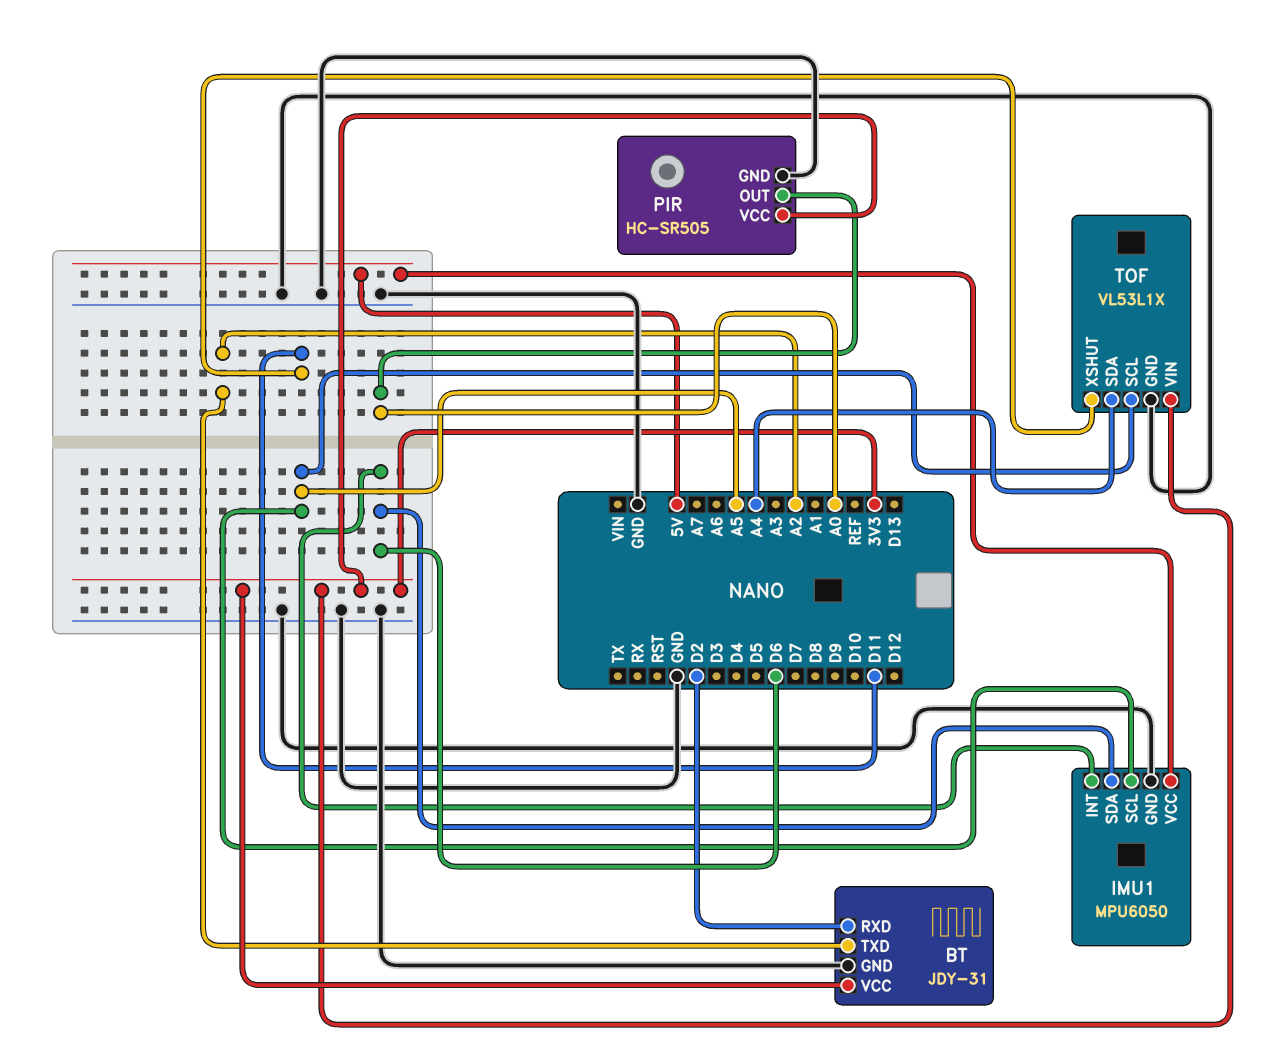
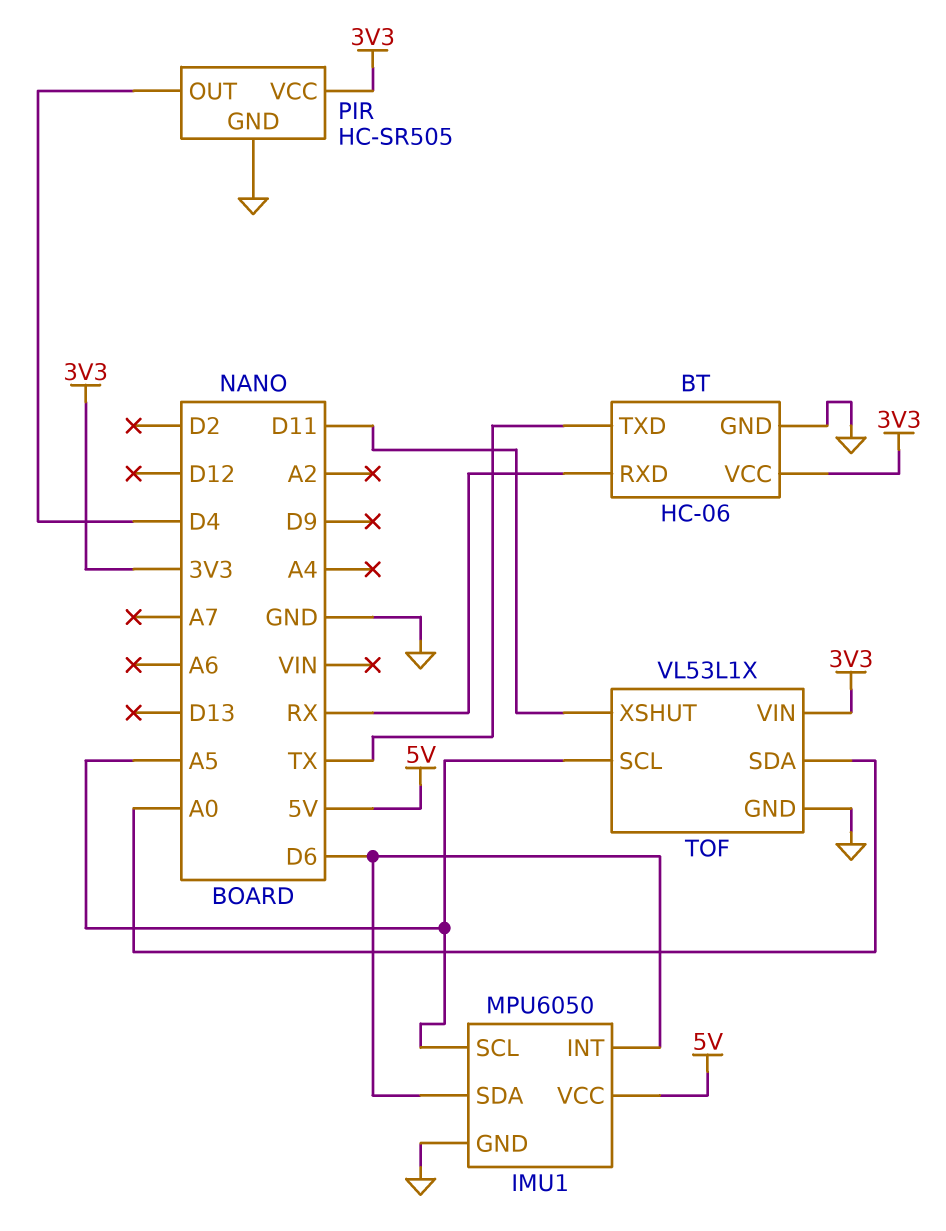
BT: JDY-31 -> HC-06
BT pin RXD: D2 -> RX
BT pin TXD: A2 -> TX
PIR pin OUT: A0 -> D4
TOF pin SDA: A4 -> A0

